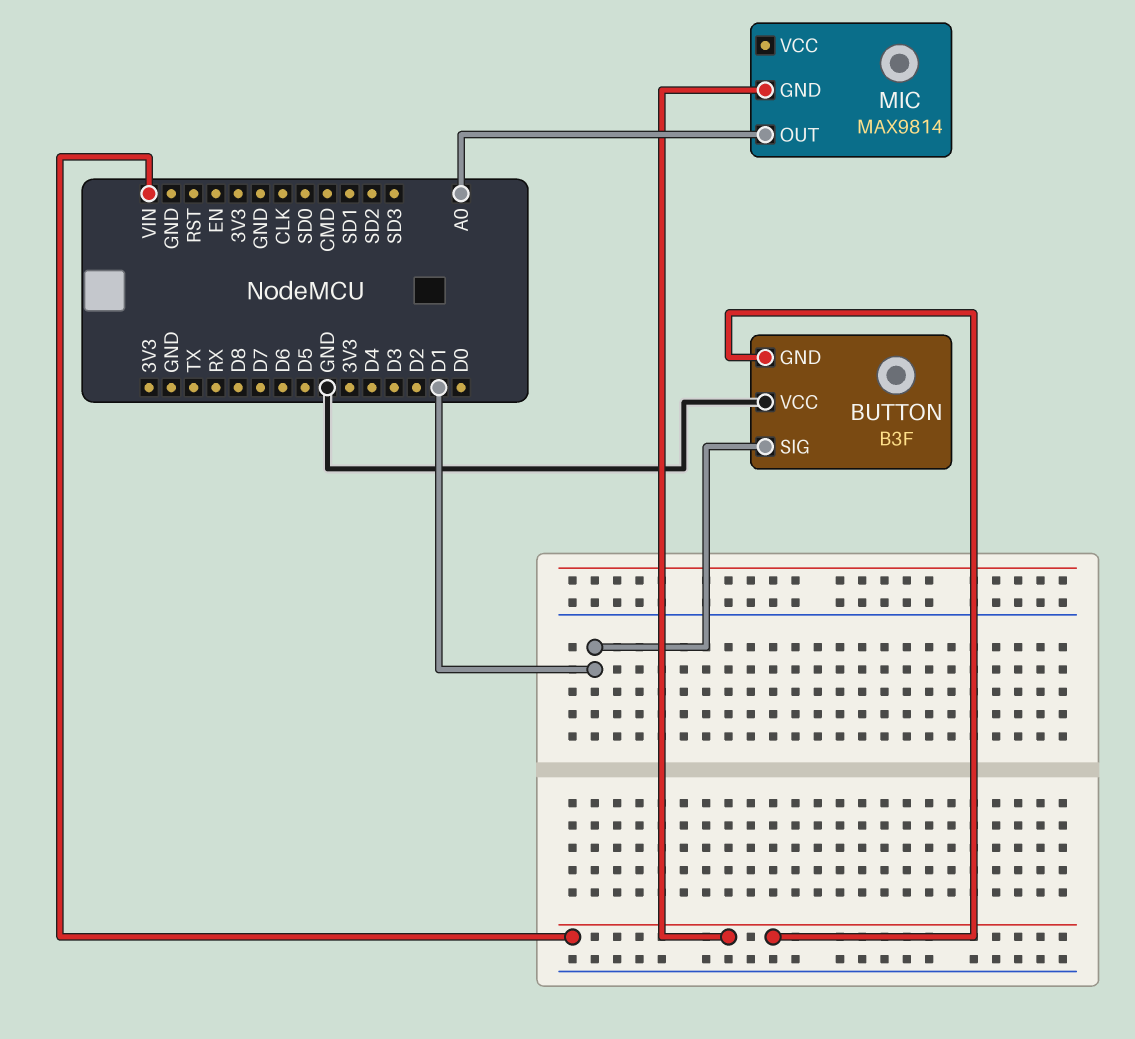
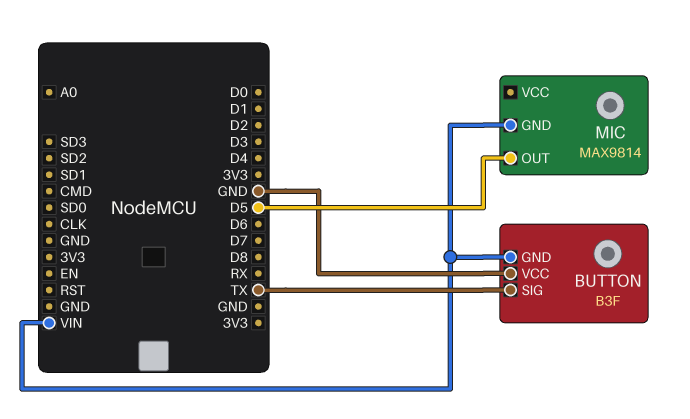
BUTTON pin SIG: D1 -> TX
MIC pin OUT: A0 -> D5

